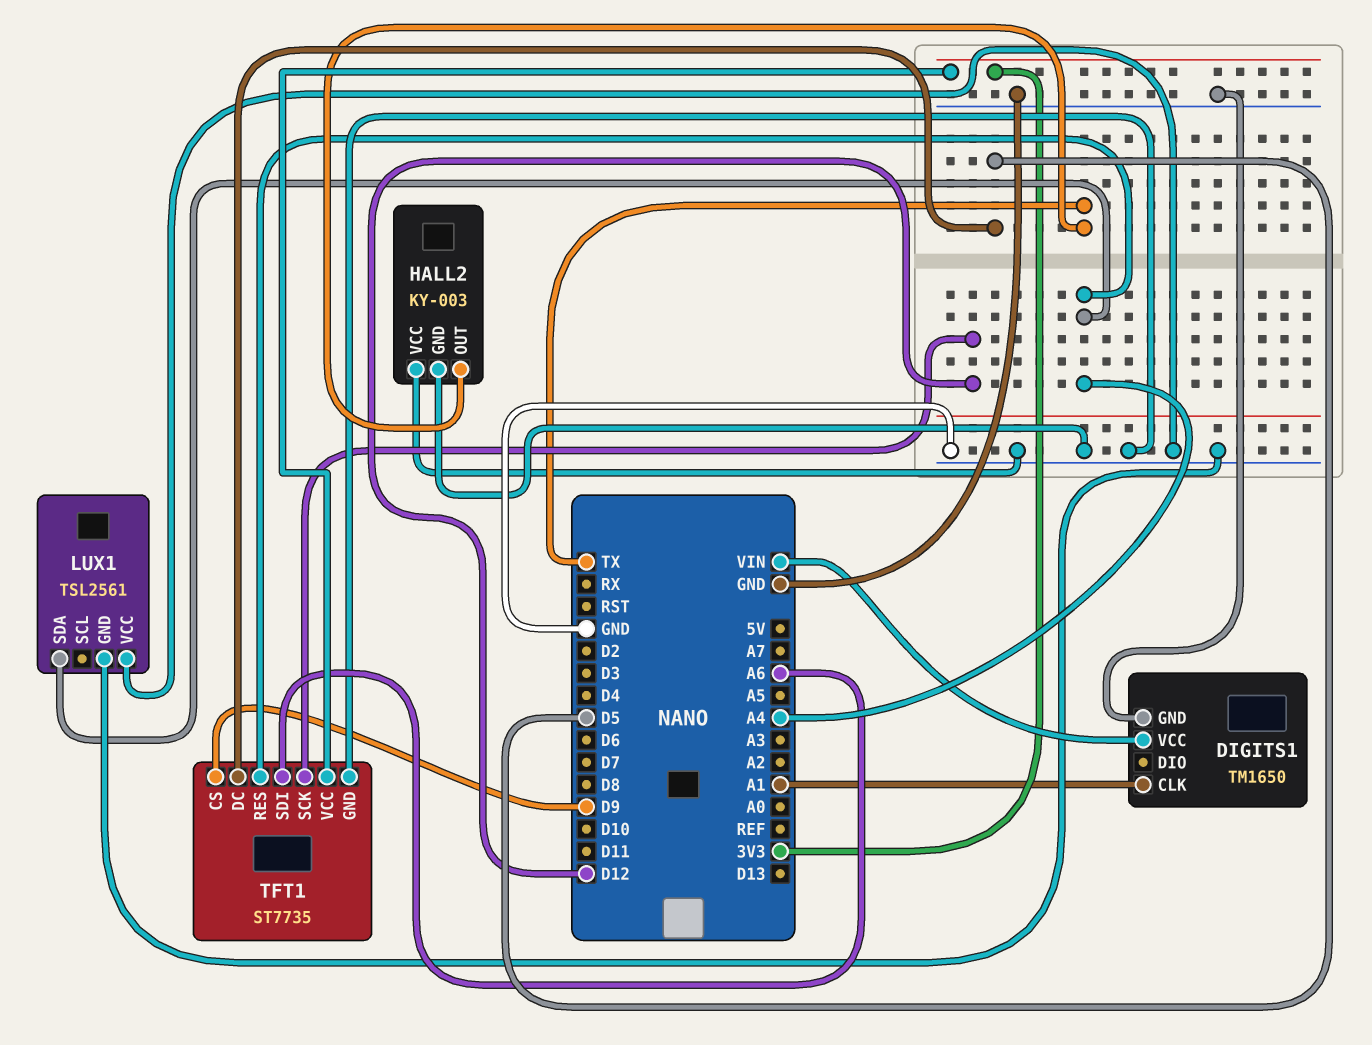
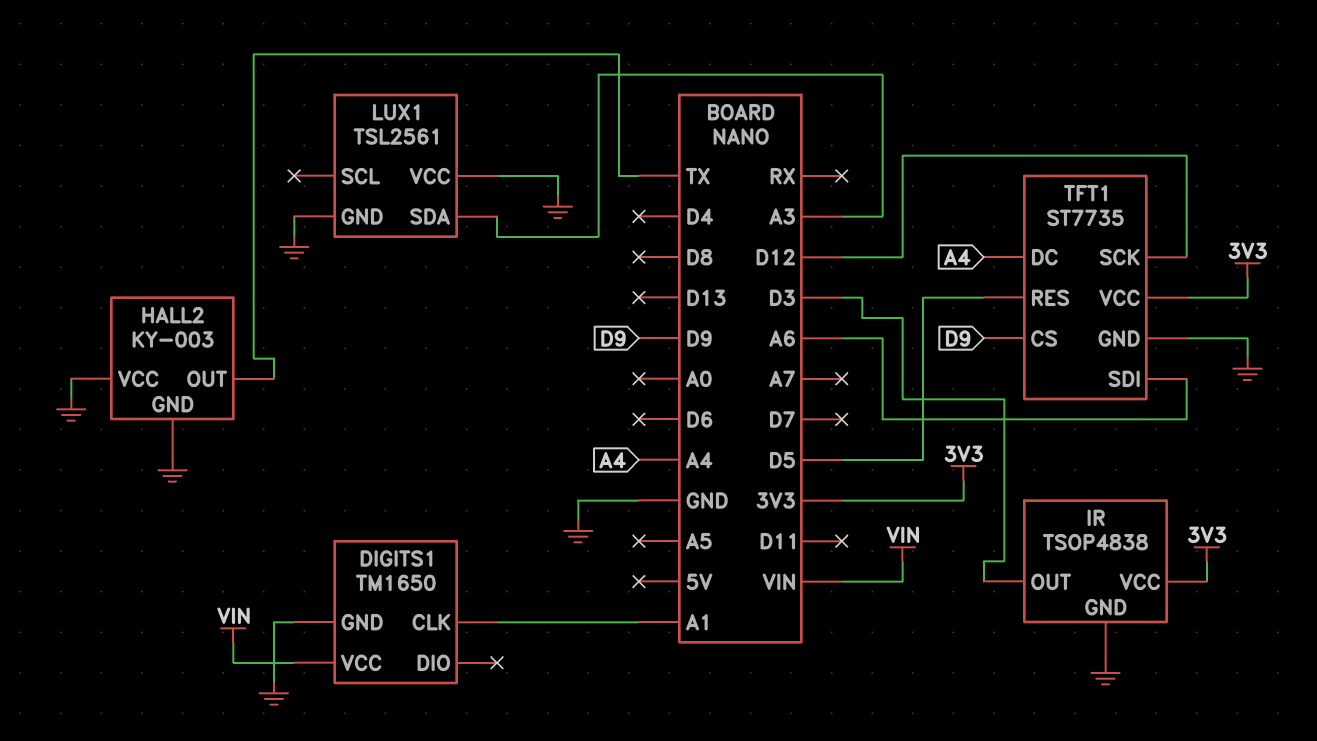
IR: none -> TSOP4838
IR pin GND: none -> GND
IR pin OUT: none -> D3
IR pin VCC: none -> 3V3
LUX1 pin SDA: A4 -> A3
TFT1 pin DC: D5 -> A4
TFT1 pin RES: A4 -> D5

